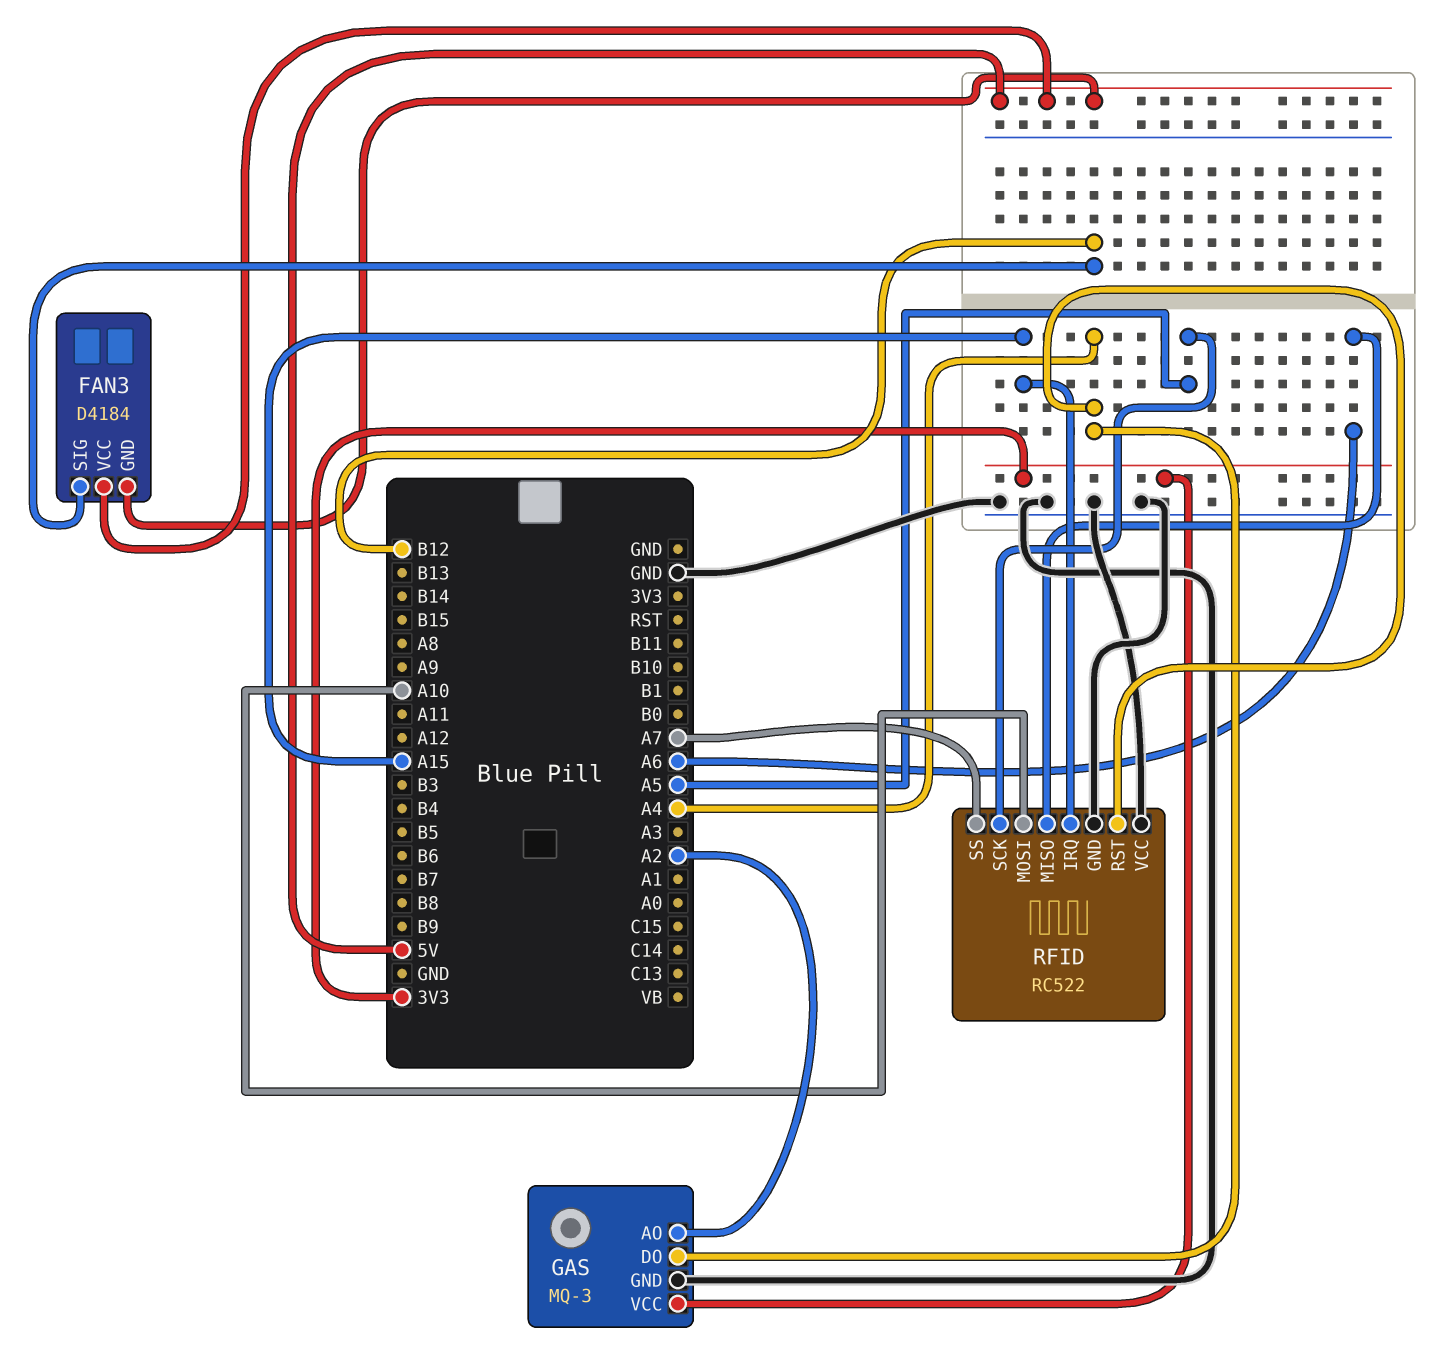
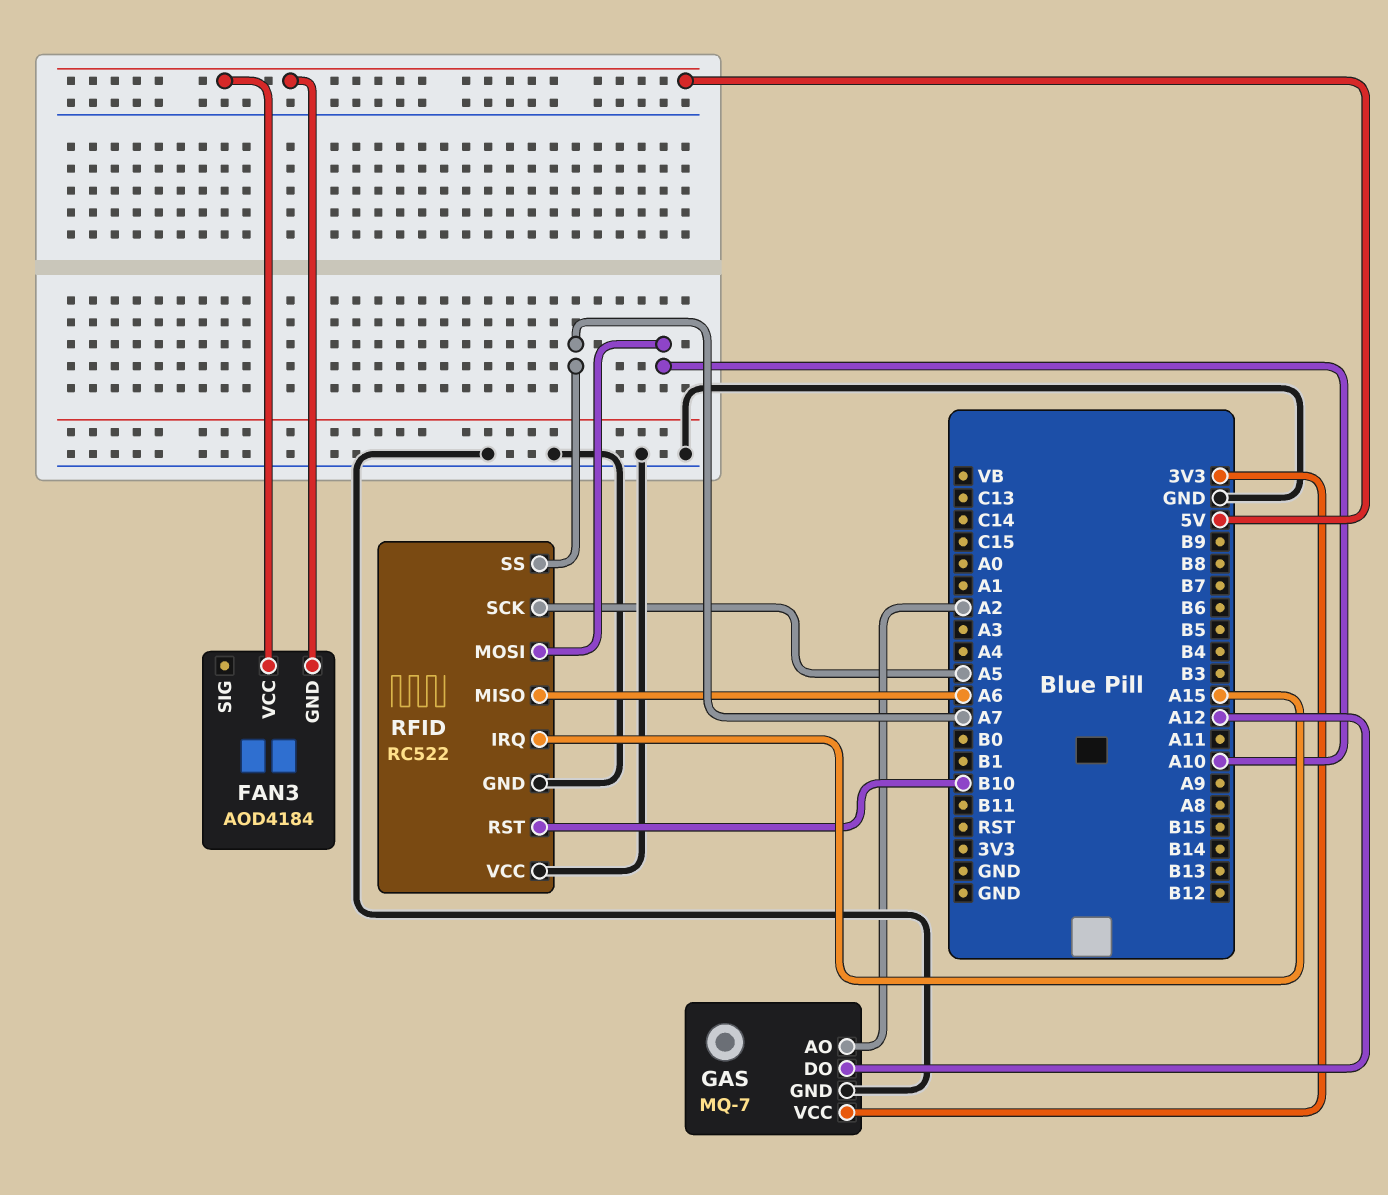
FAN3: D4184 -> AOD4184
FAN3 pin SIG: B12 -> none
GAS: MQ-3 -> MQ-7
GAS pin DO: A4 -> A12
RFID pin RST: A4 -> B10

